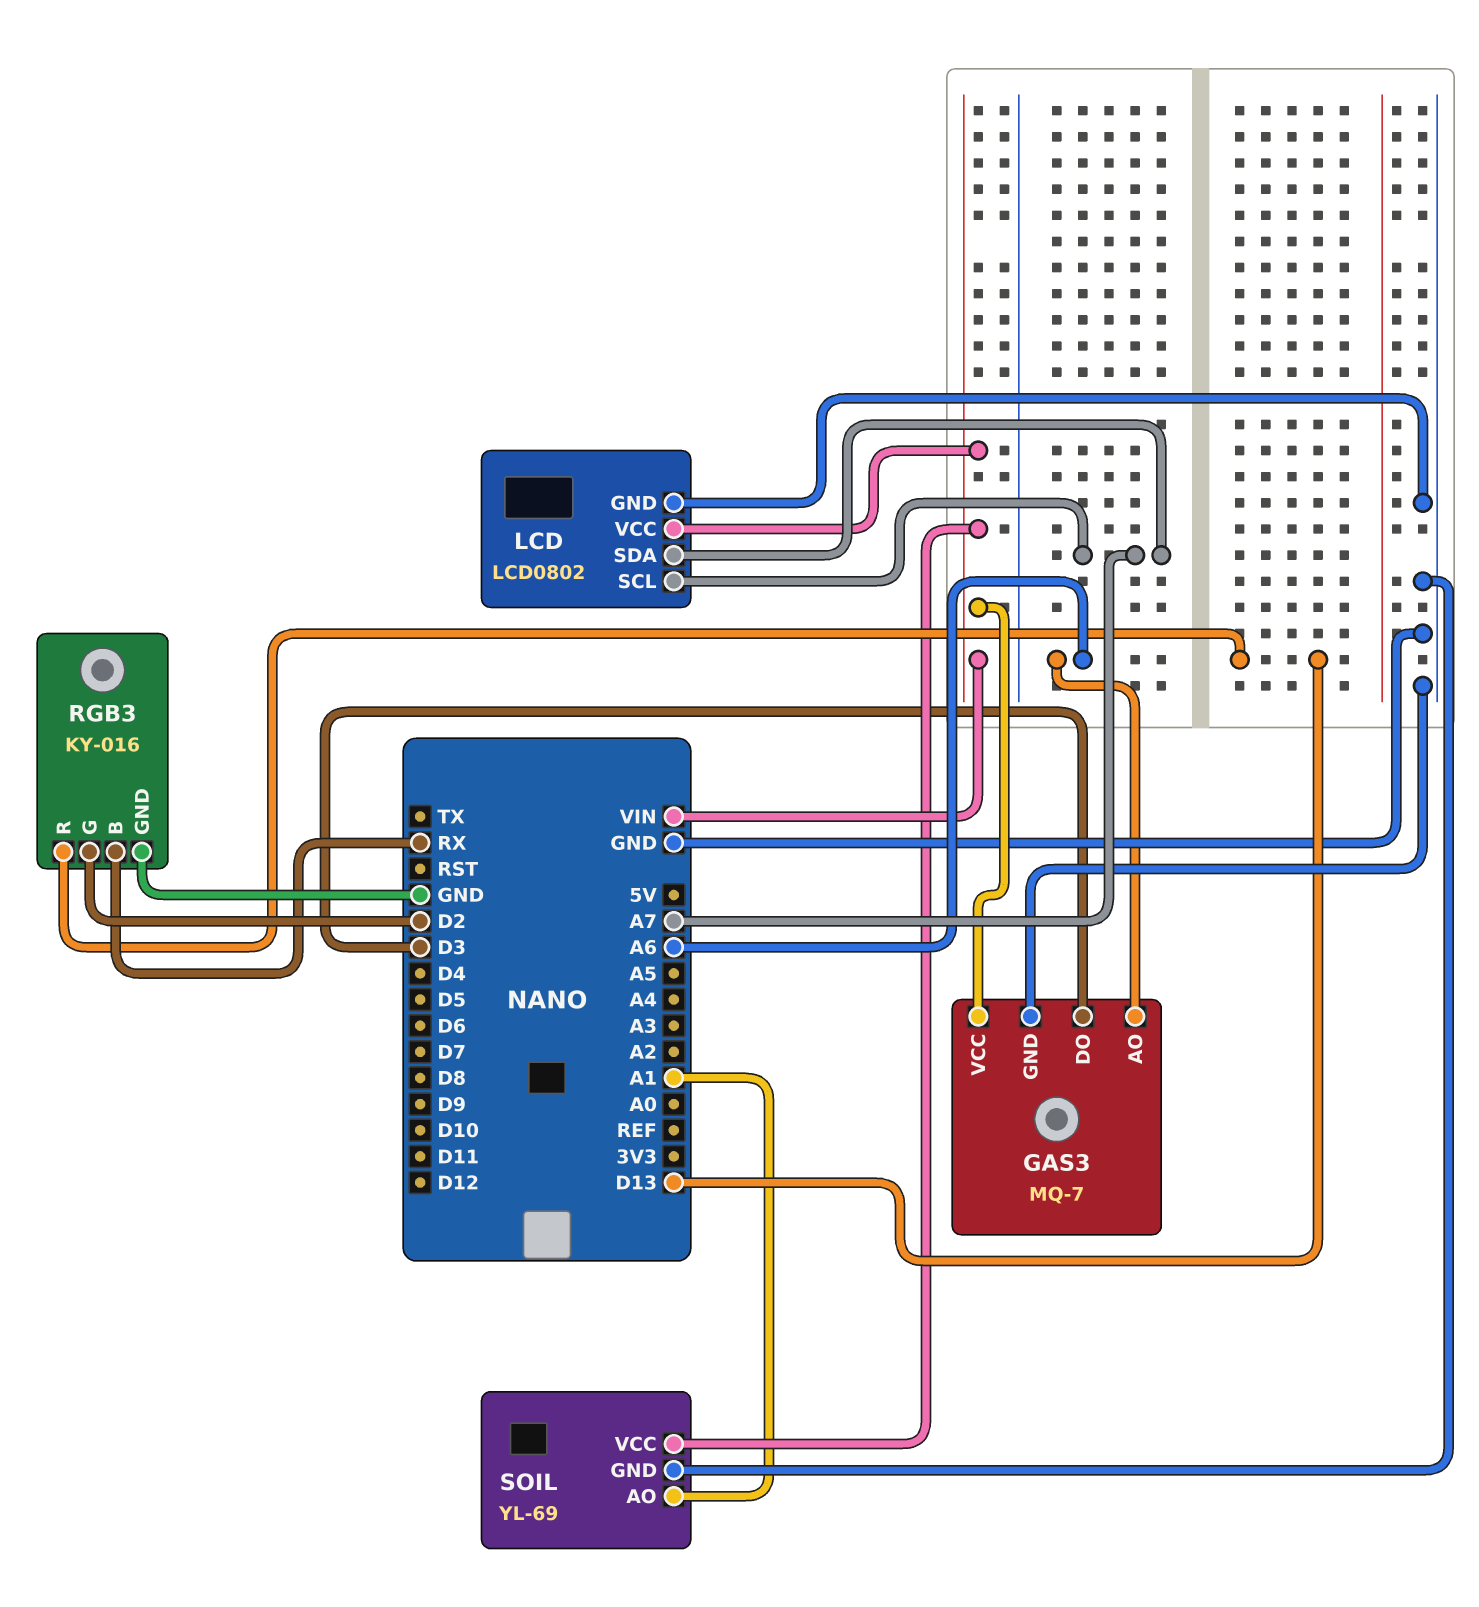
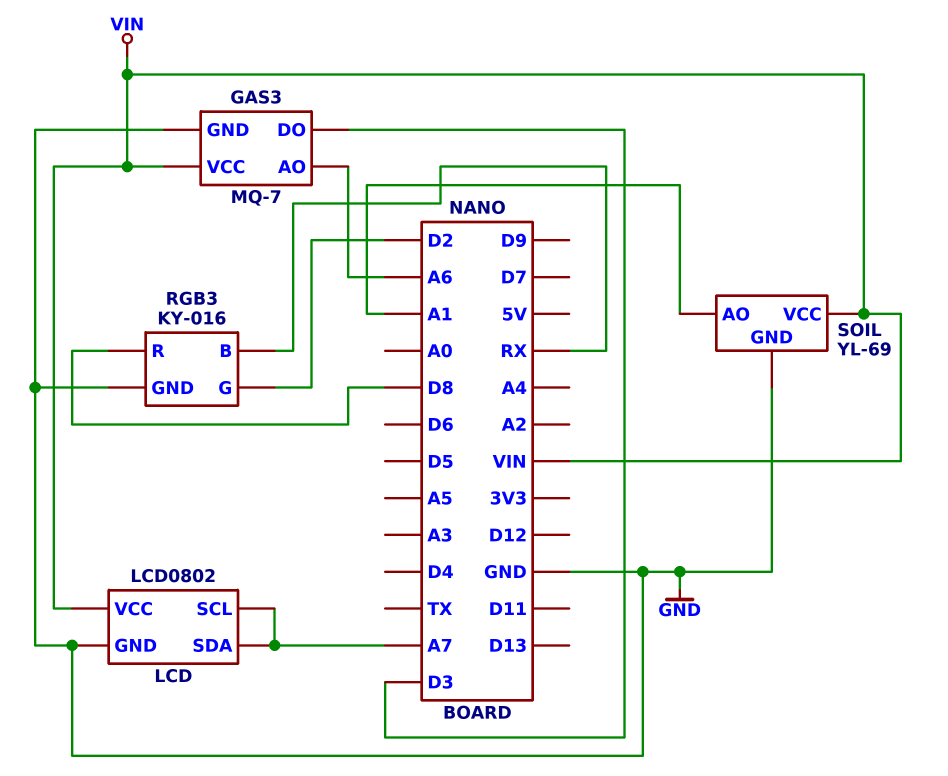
RGB3 pin R: D13 -> D8

